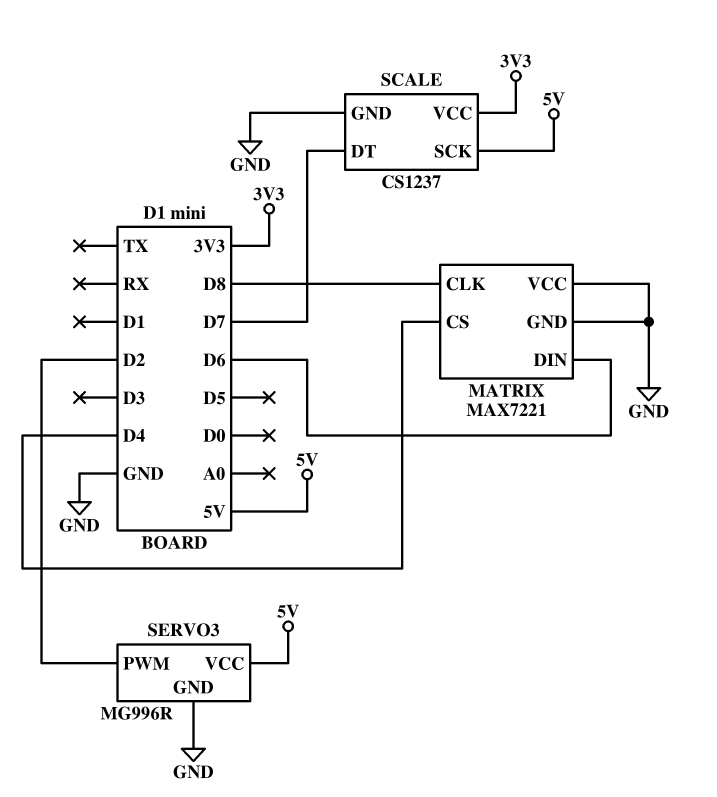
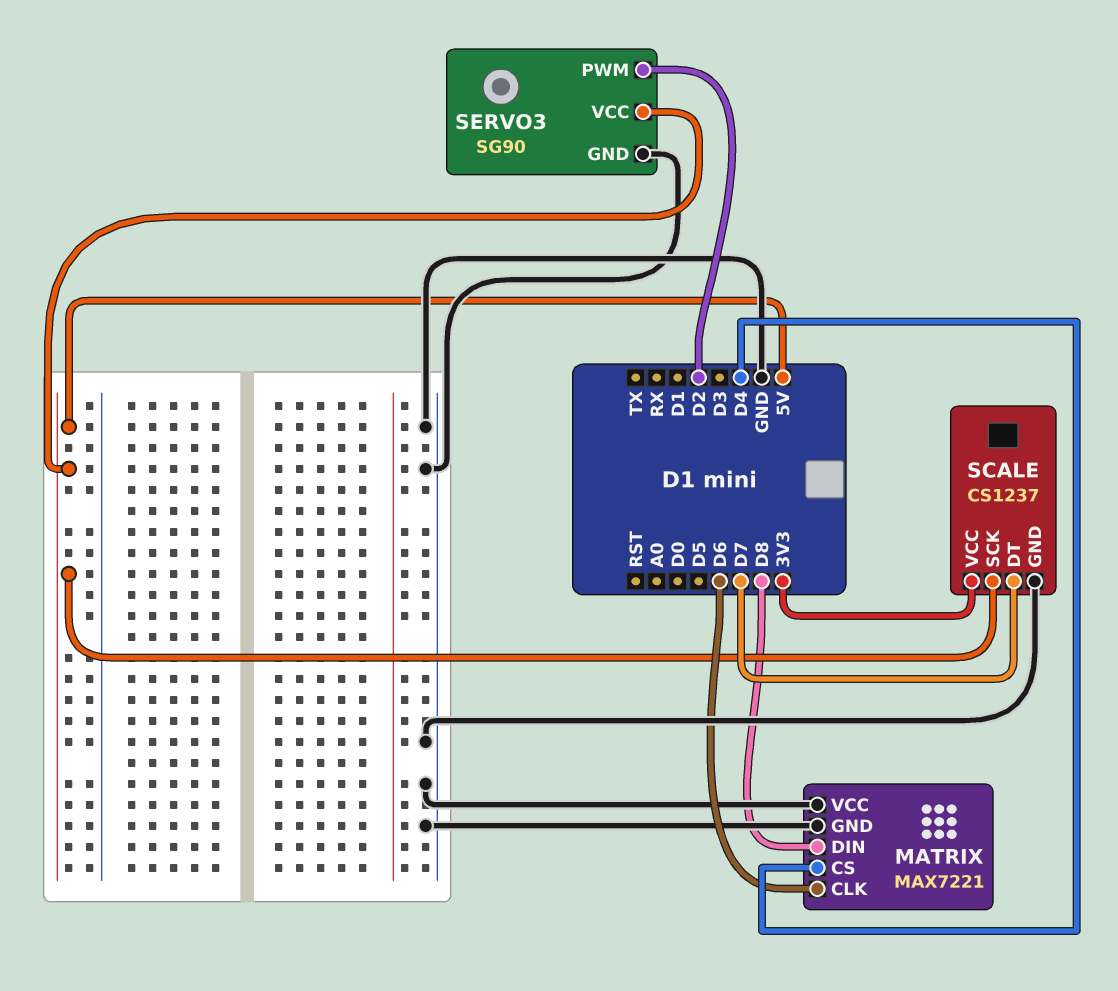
MATRIX pin CLK: D8 -> D6
MATRIX pin DIN: D6 -> D8
SERVO3: MG996R -> SG90

